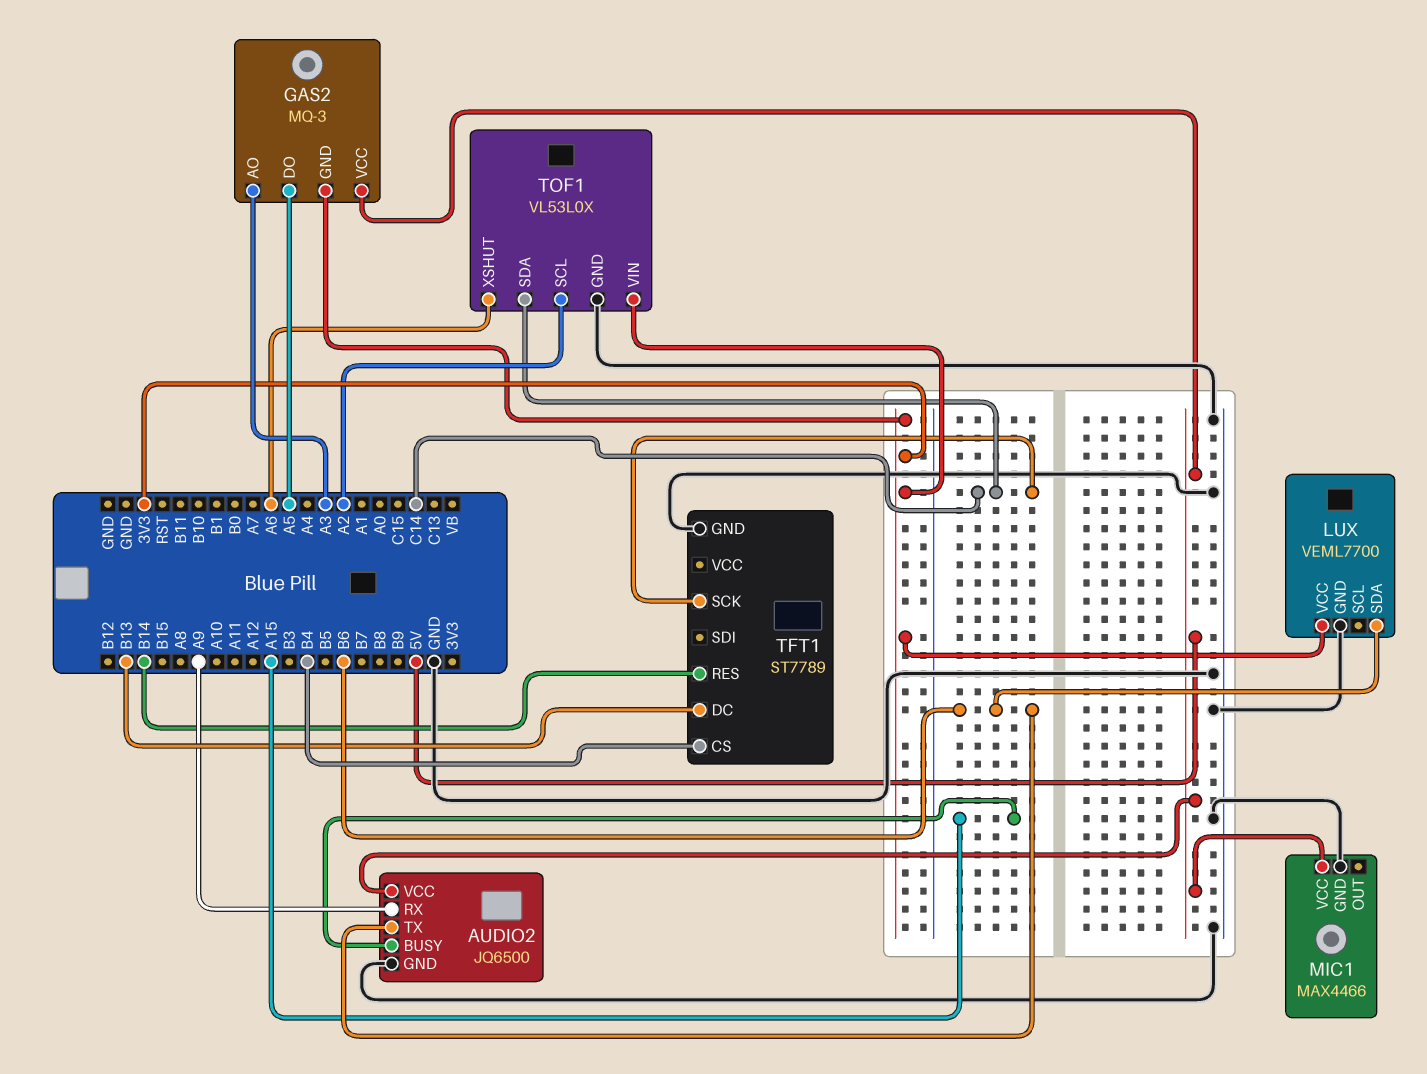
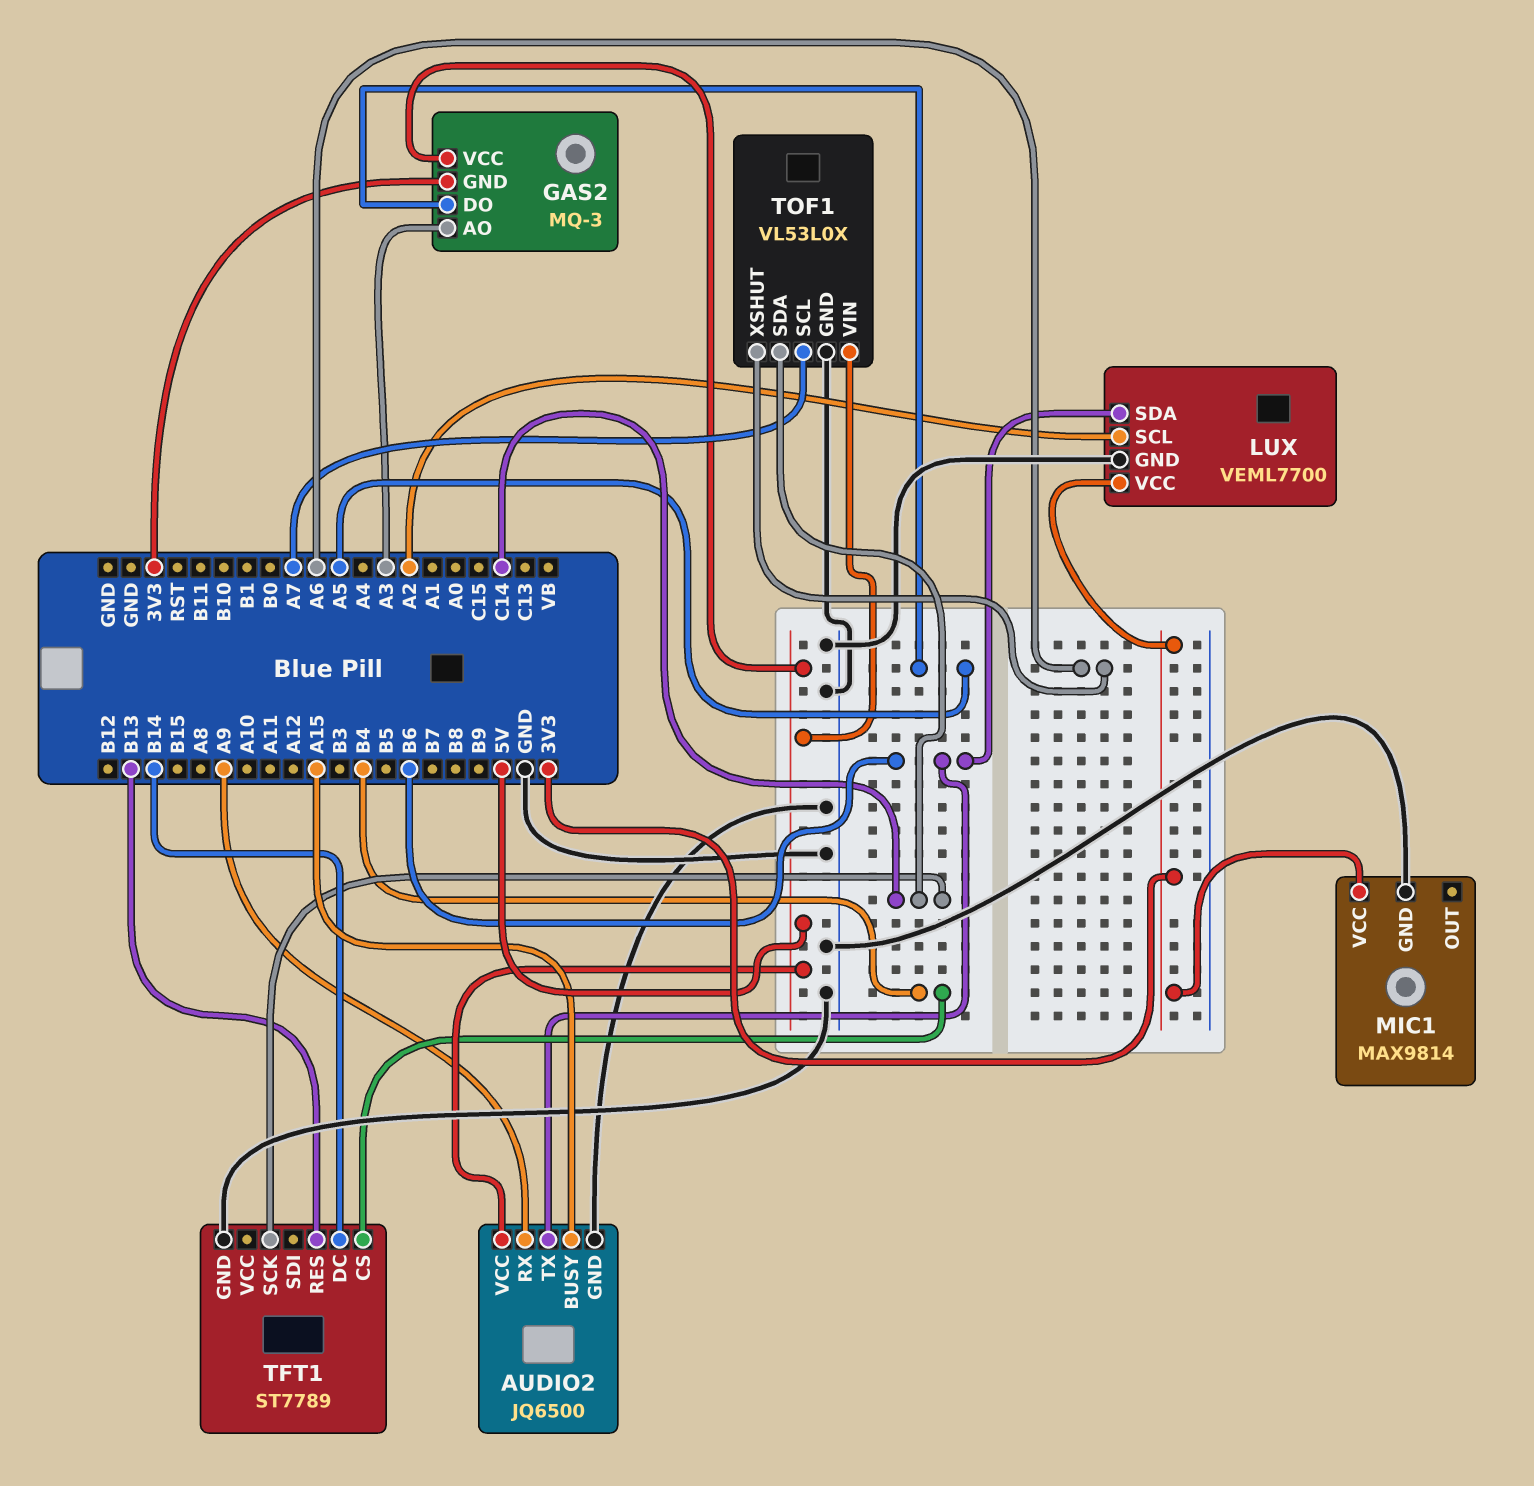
LUX pin SCL: none -> A2
MIC1: MAX4466 -> MAX9814
MIC1 pin VCC: 5V -> 3V3
TFT1 pin DC: B13 -> B14
TFT1 pin RES: B14 -> B13
TOF1 pin SCL: A2 -> A7
TOF1 pin VIN: 3V3 -> 5V

